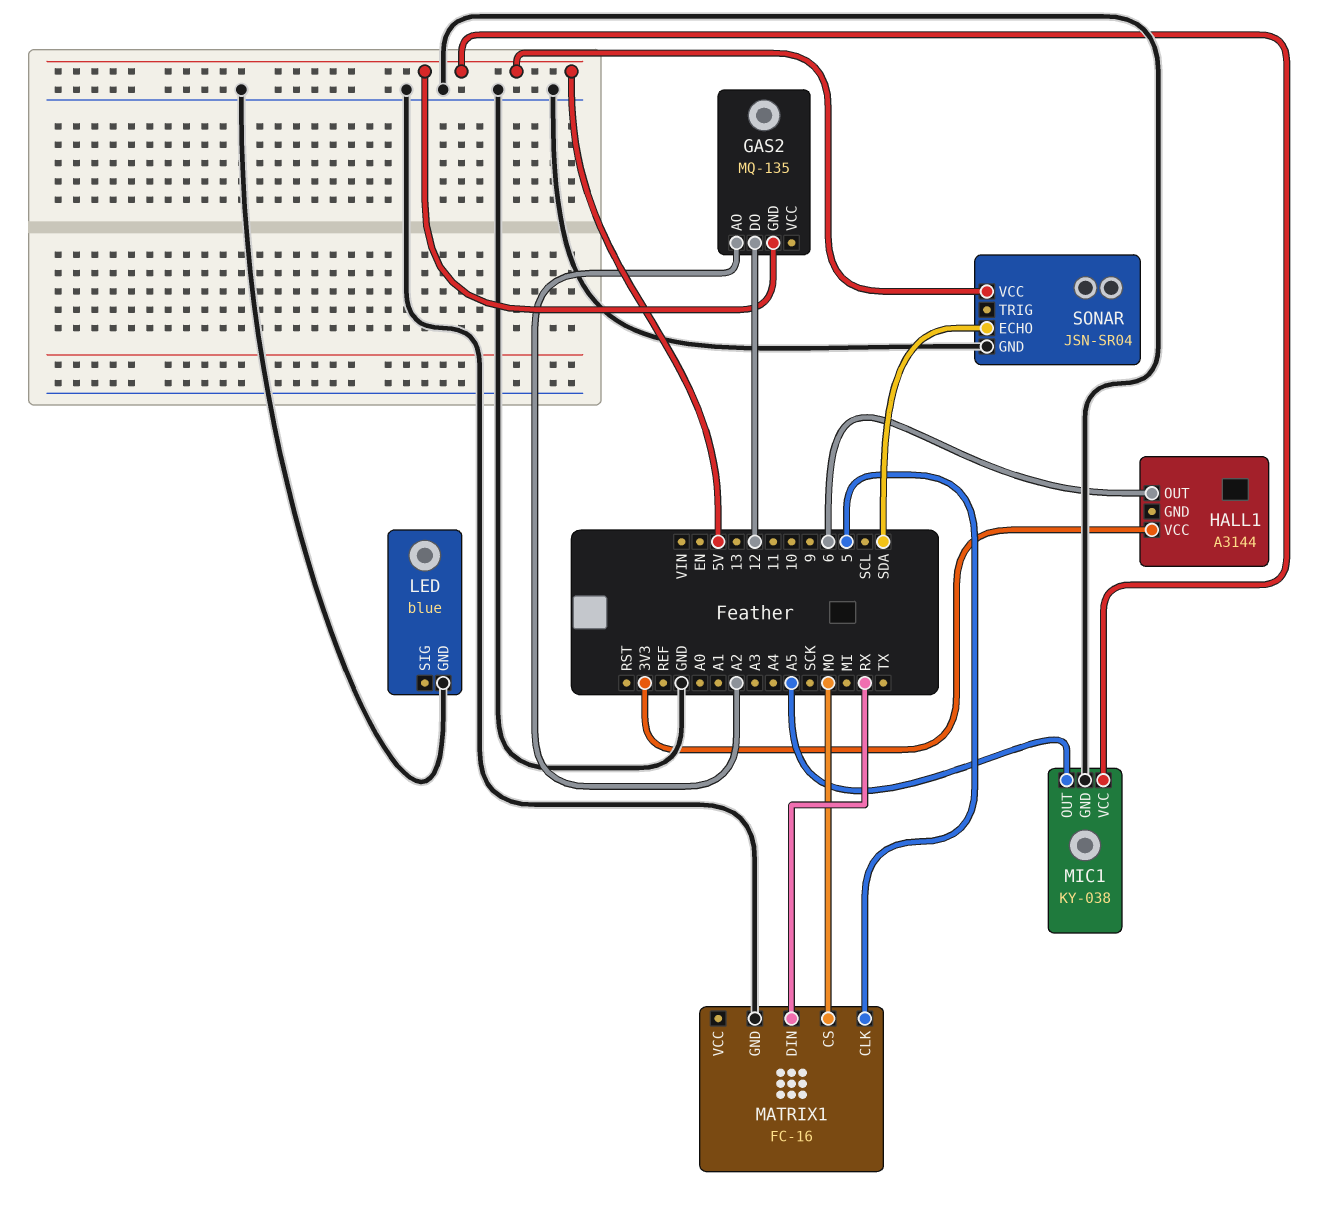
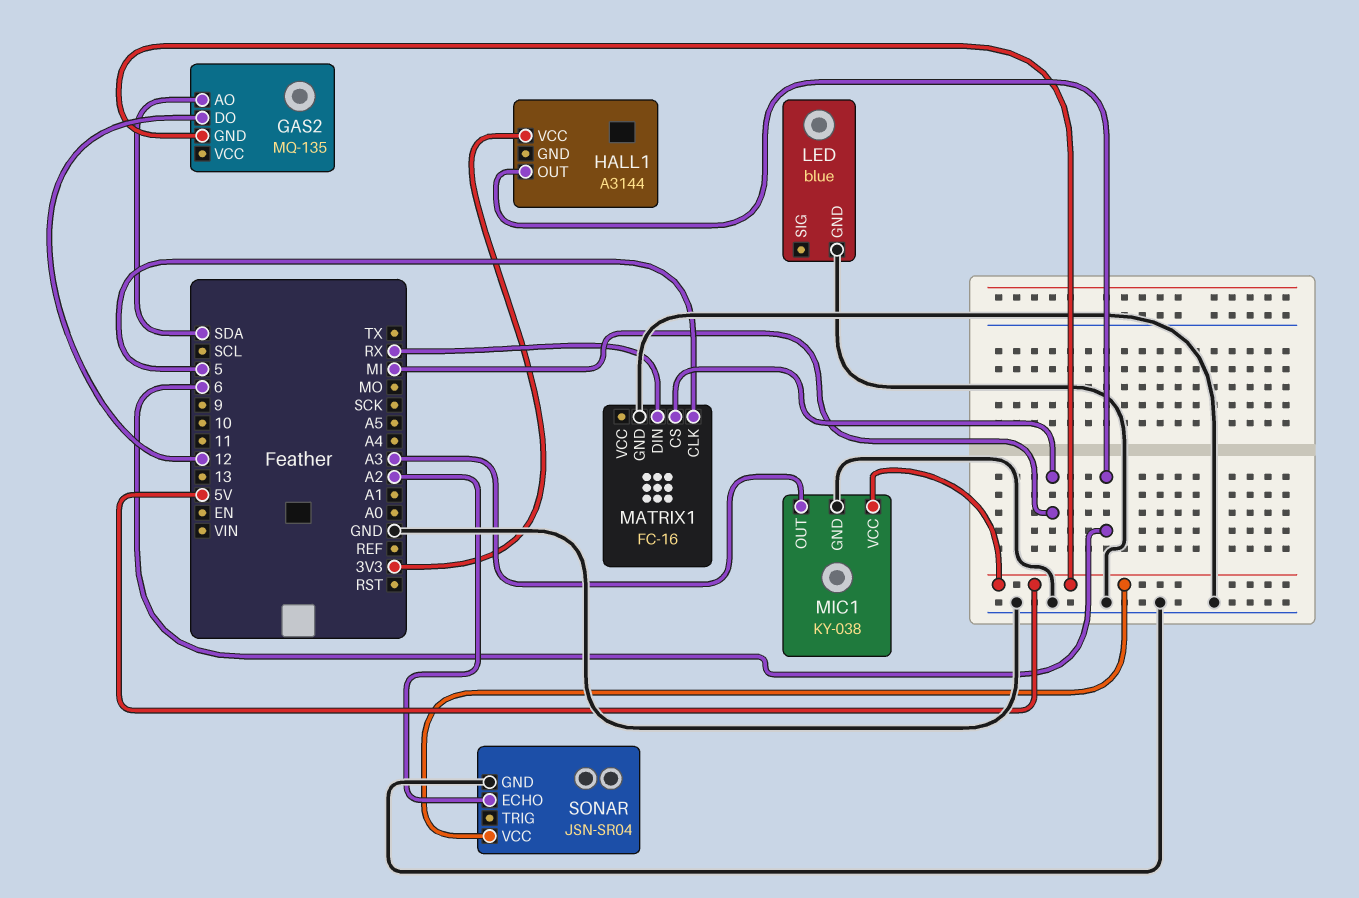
GAS2 pin AO: A2 -> SDA
MATRIX1 pin CS: MO -> MI
MIC1 pin OUT: A5 -> A3
SONAR pin ECHO: SDA -> A2

